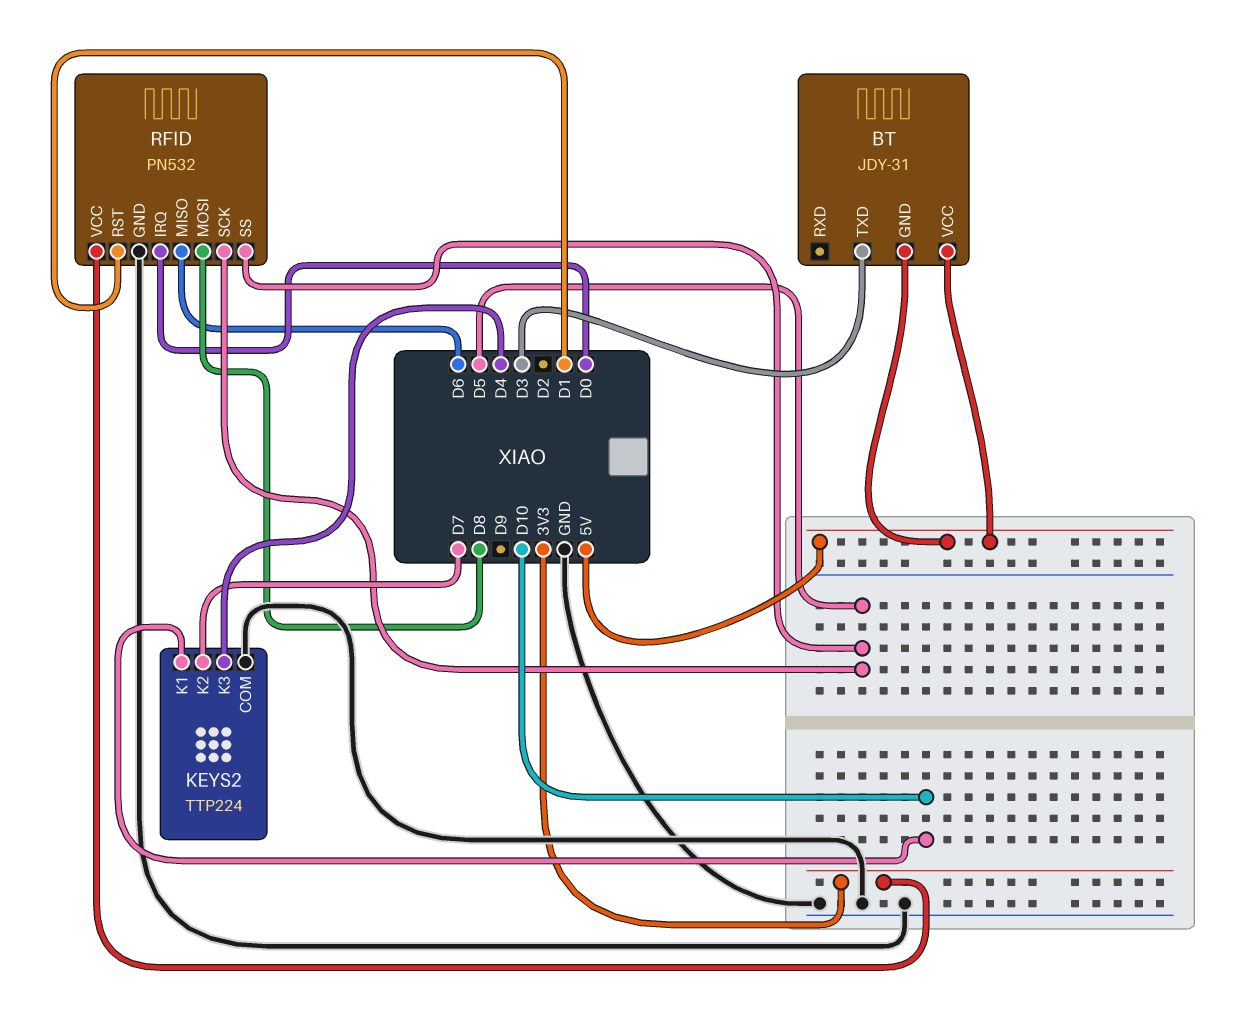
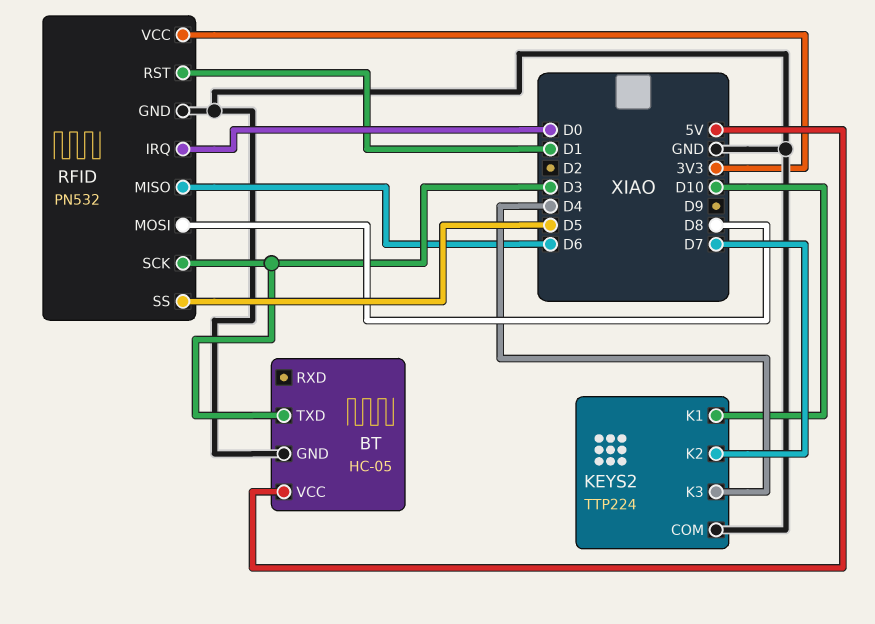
BT: JDY-31 -> HC-05
BT pin GND: 5V -> GND
RFID pin SCK: D5 -> D3

